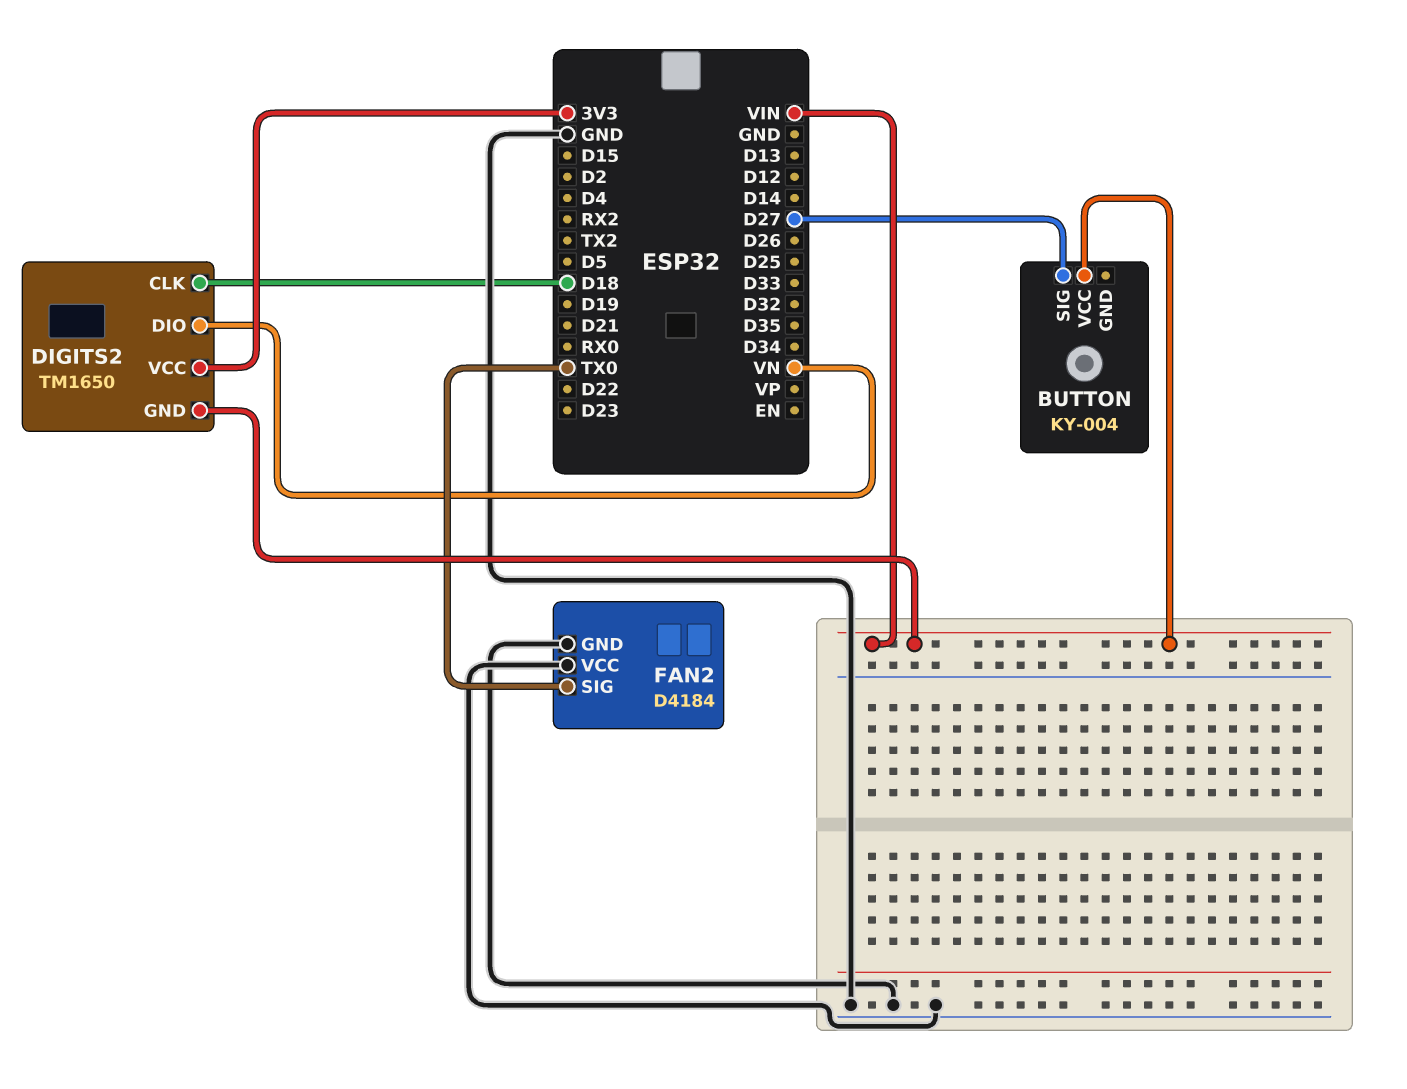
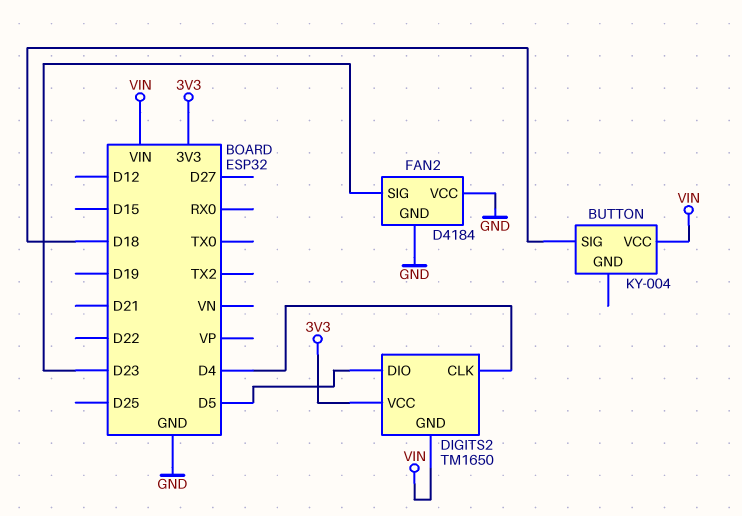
BUTTON pin SIG: D27 -> D18
DIGITS2 pin CLK: D18 -> D4
DIGITS2 pin DIO: VN -> D5
FAN2 pin SIG: TX0 -> D23

